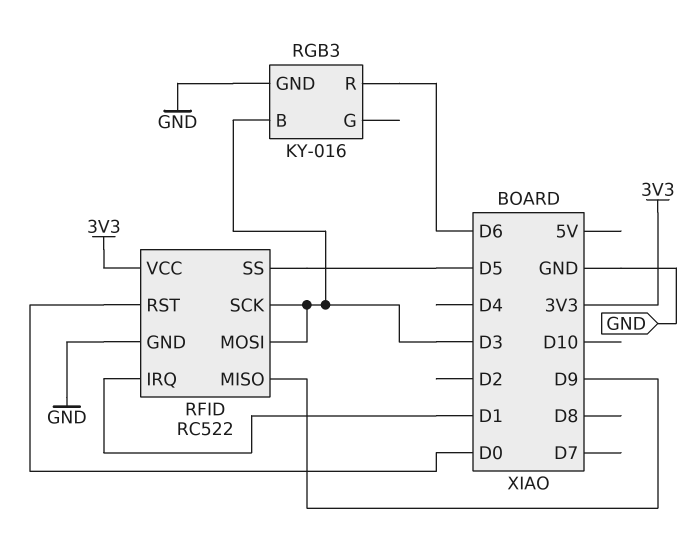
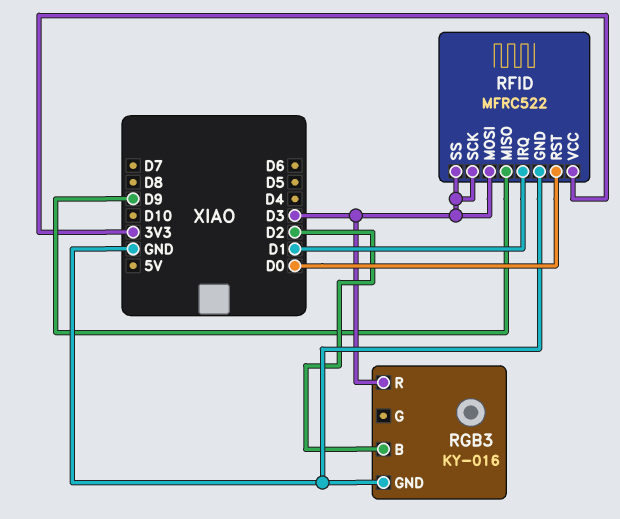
RFID: RC522 -> MFRC522
RFID pin SS: D5 -> D3
RGB3 pin B: D3 -> D2
RGB3 pin R: D6 -> D3

